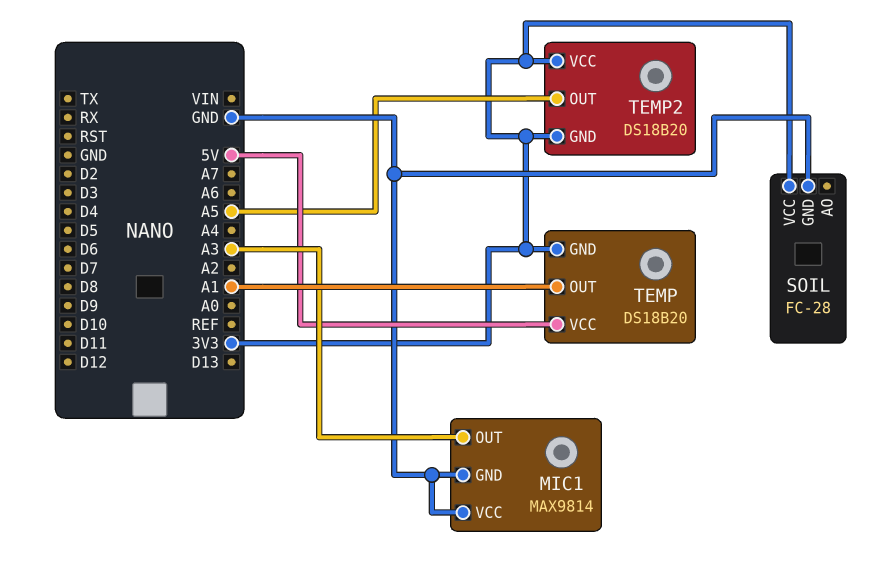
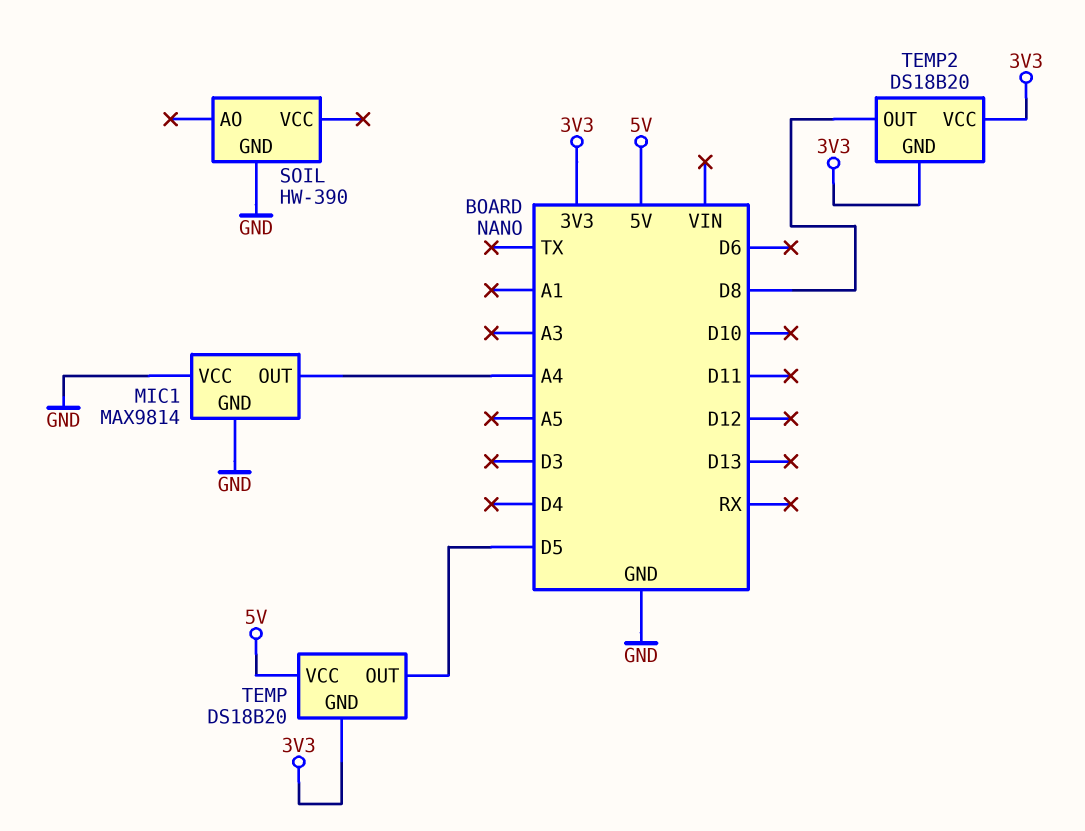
MIC1 pin OUT: A3 -> A4
SOIL: FC-28 -> HW-390
SOIL pin VCC: 3V3 -> none
TEMP pin OUT: A1 -> D5
TEMP2 pin OUT: A5 -> D8

